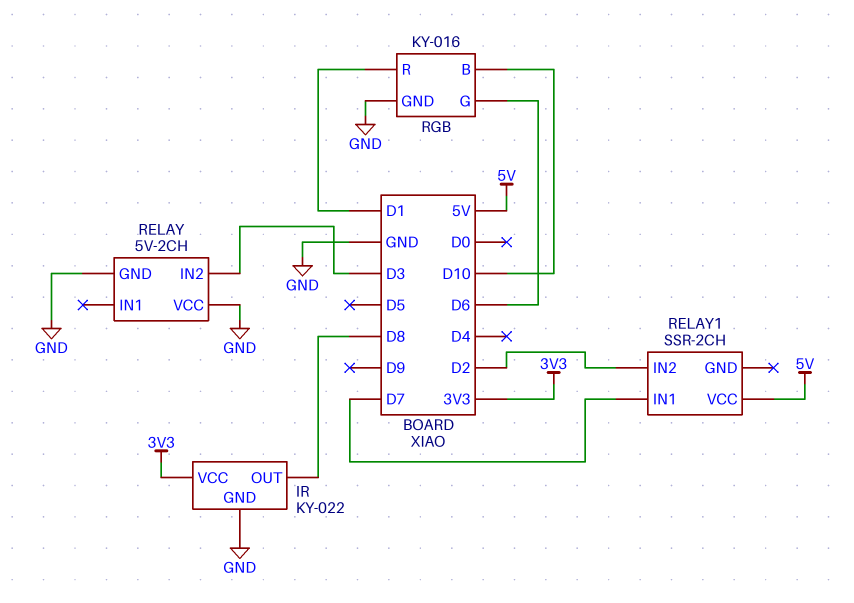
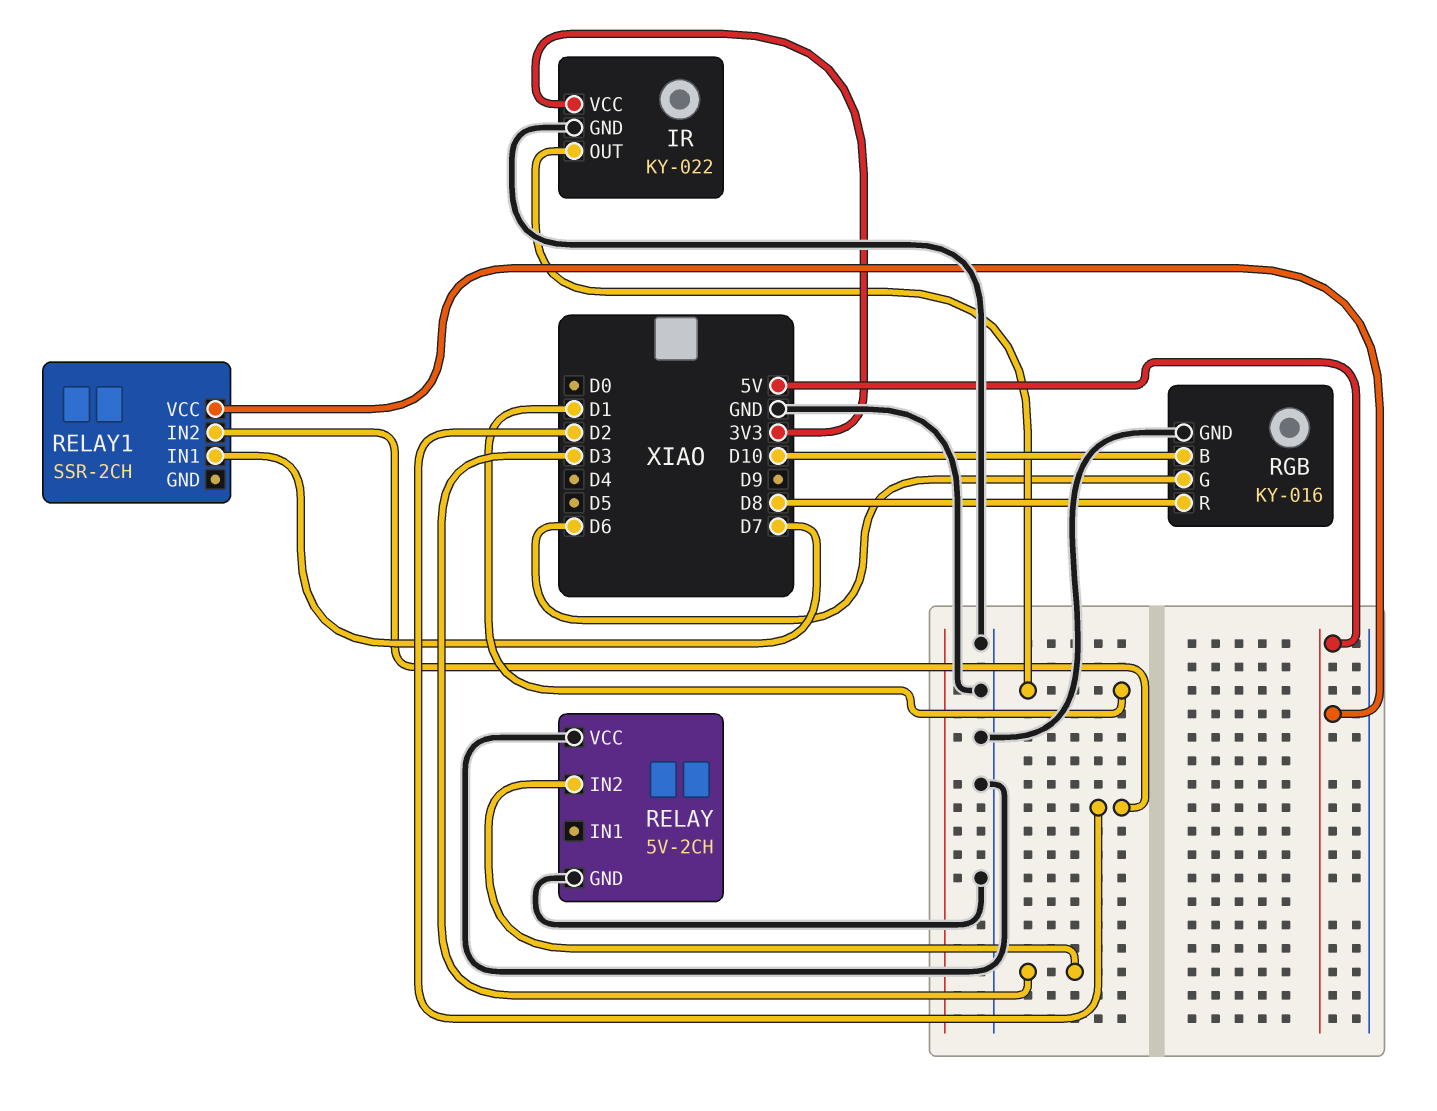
IR pin OUT: D8 -> D1
RGB pin R: D1 -> D8

